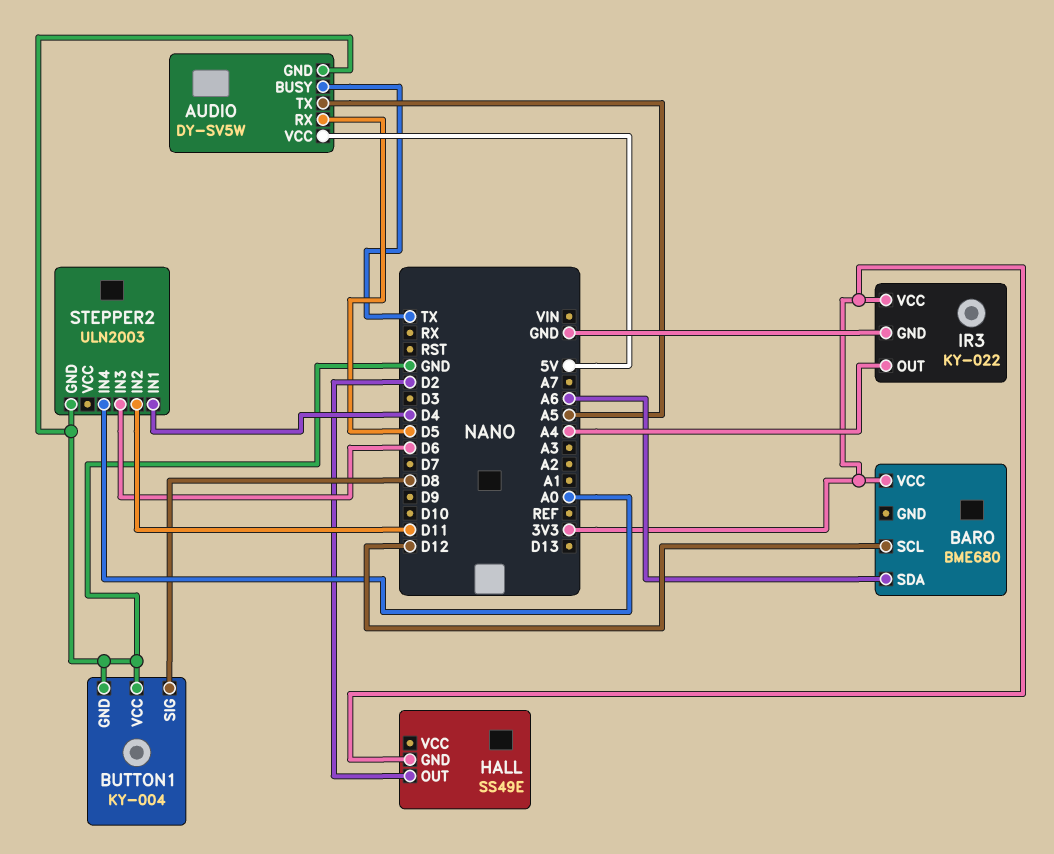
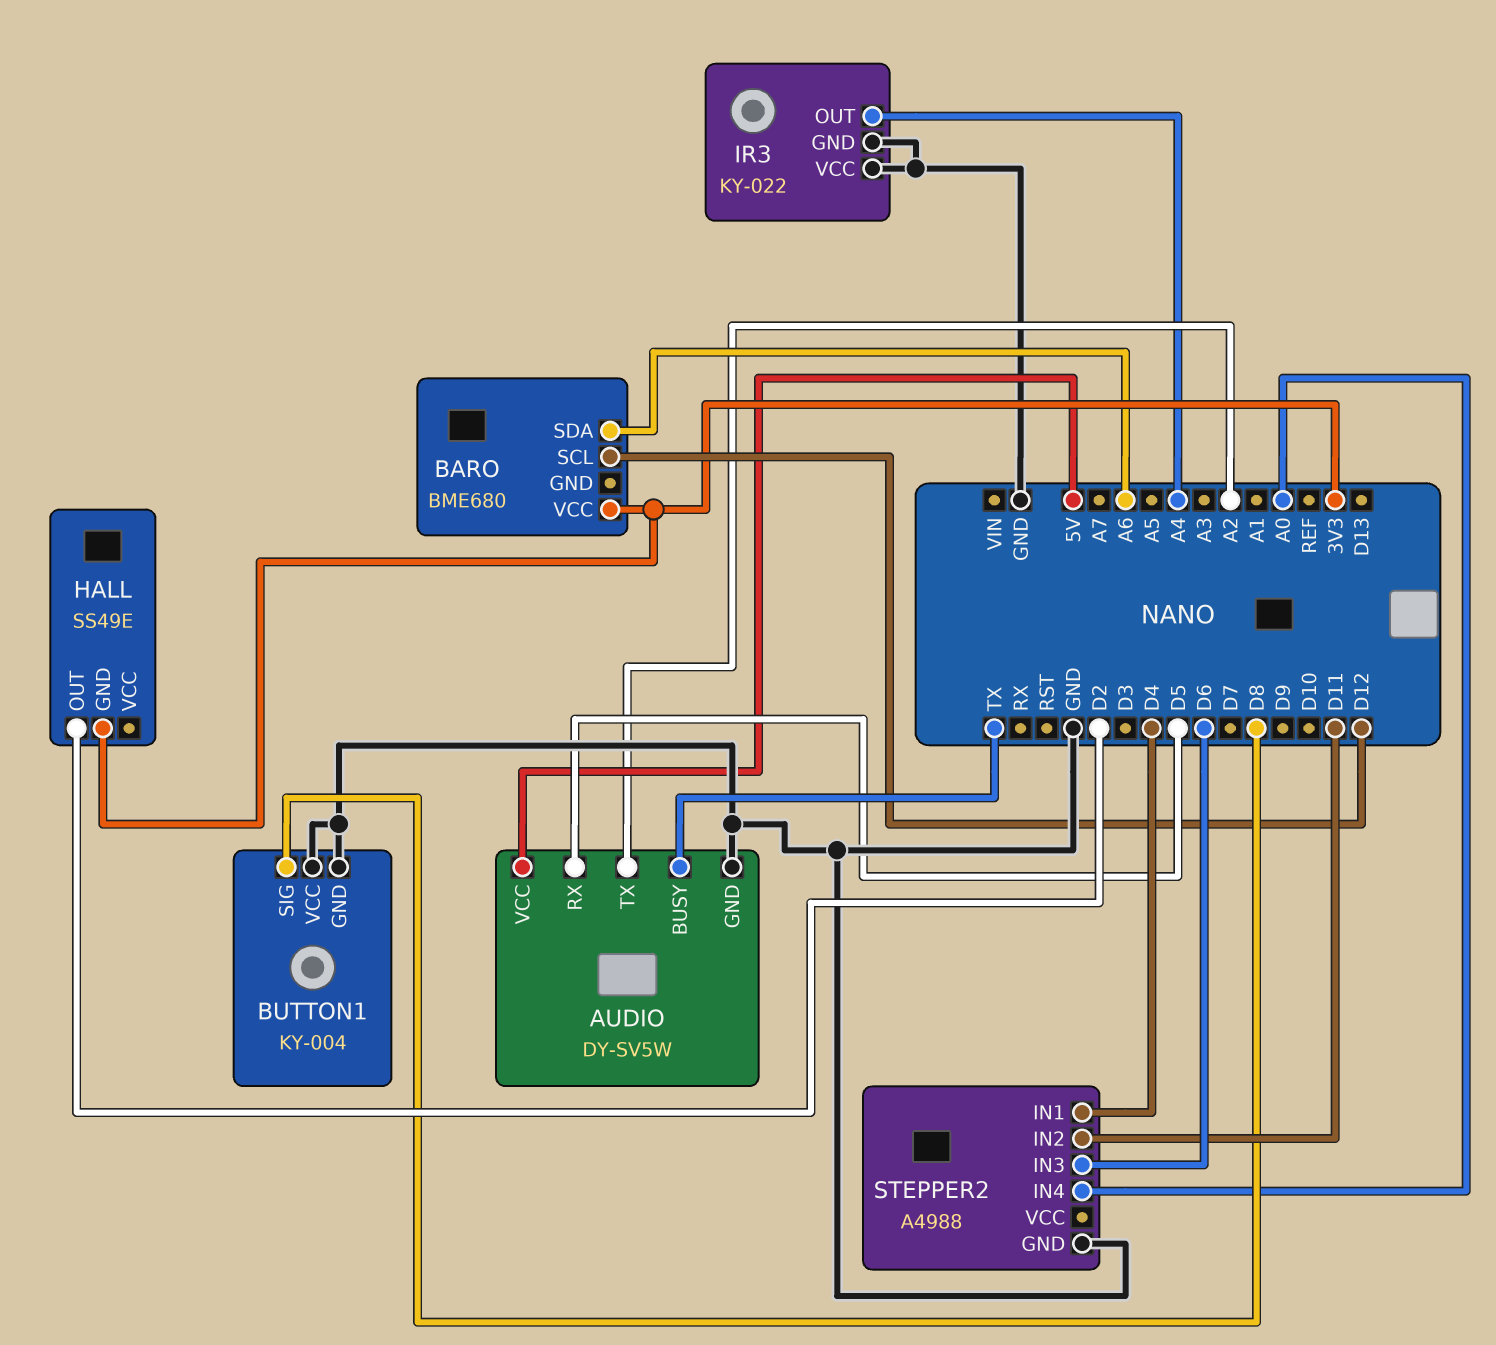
AUDIO pin TX: A5 -> A2
IR3 pin VCC: 3V3 -> GND
STEPPER2: ULN2003 -> A4988

